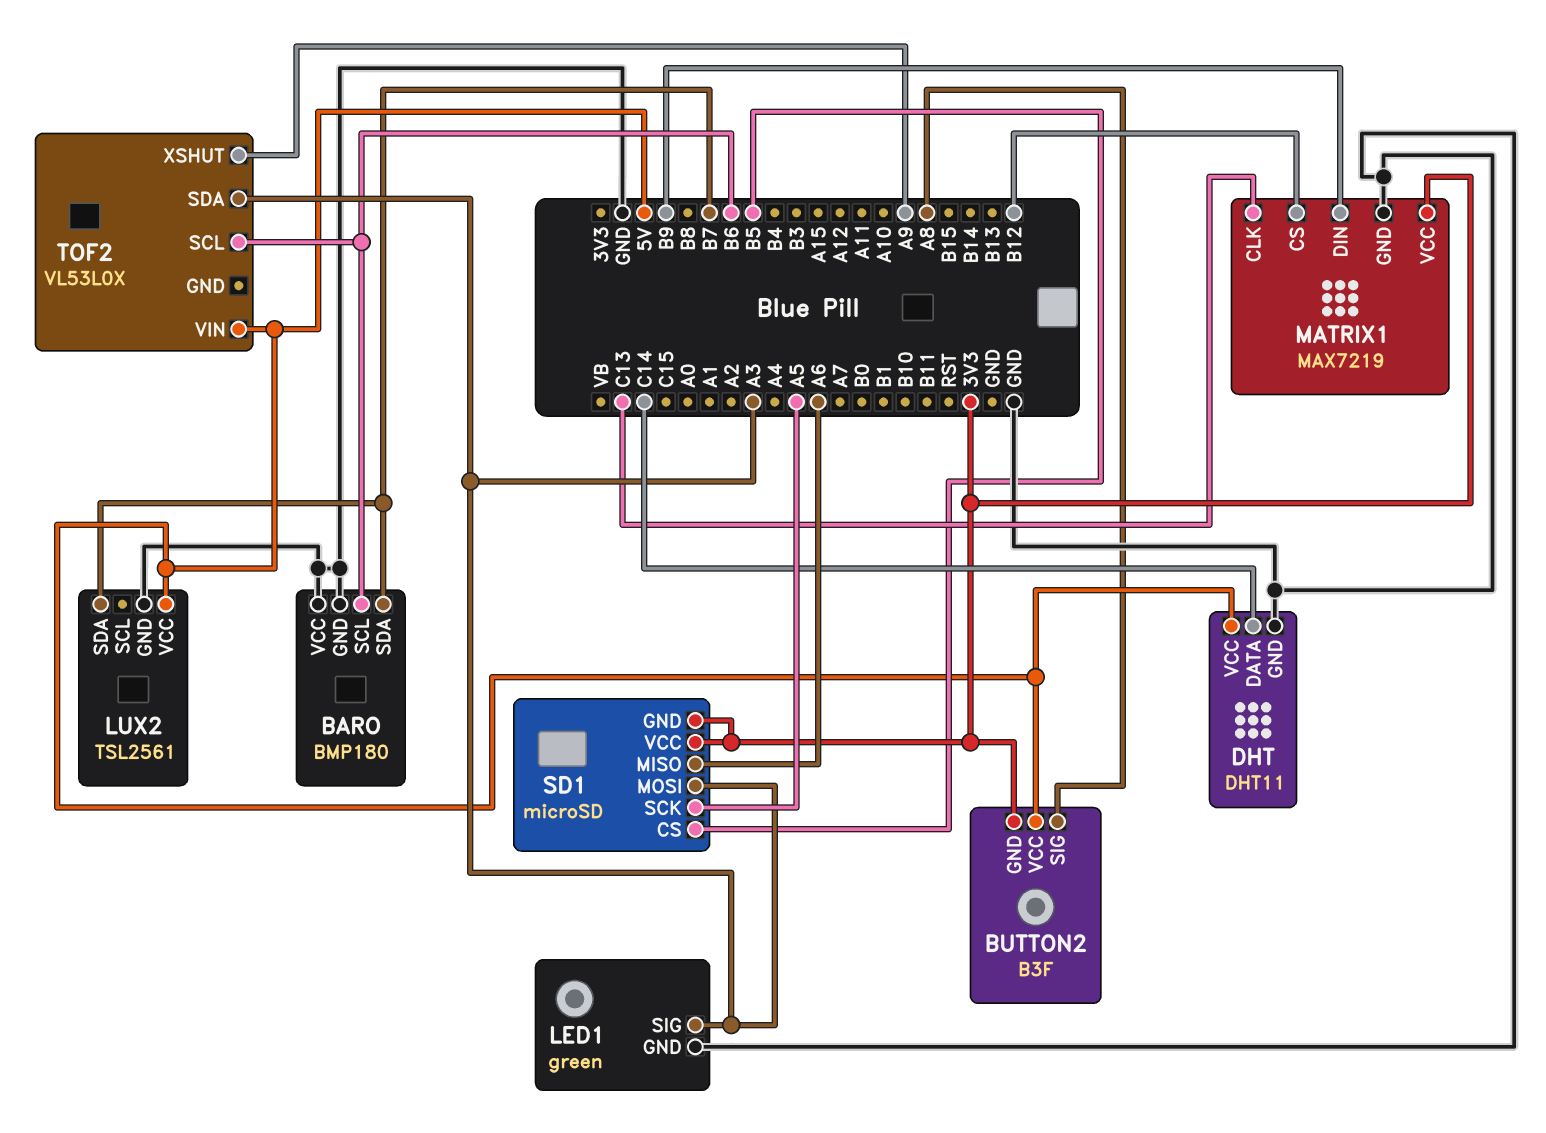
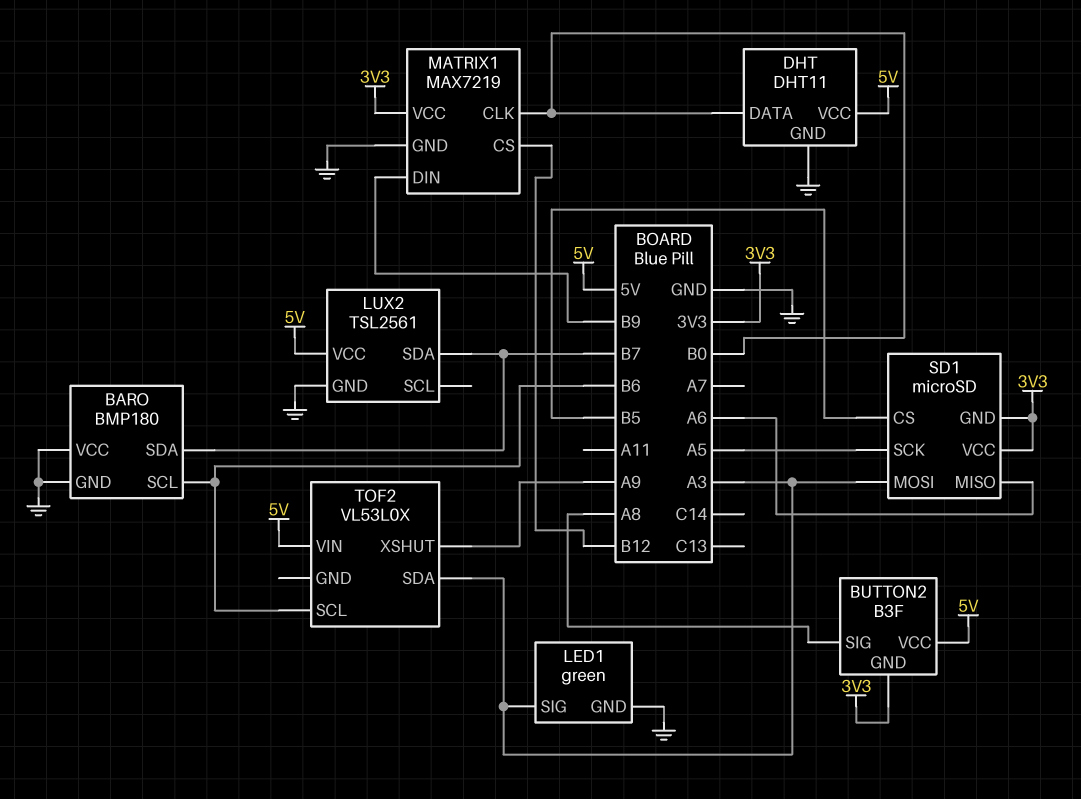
DHT pin DATA: C14 -> B0
MATRIX1 pin CLK: C13 -> B0

